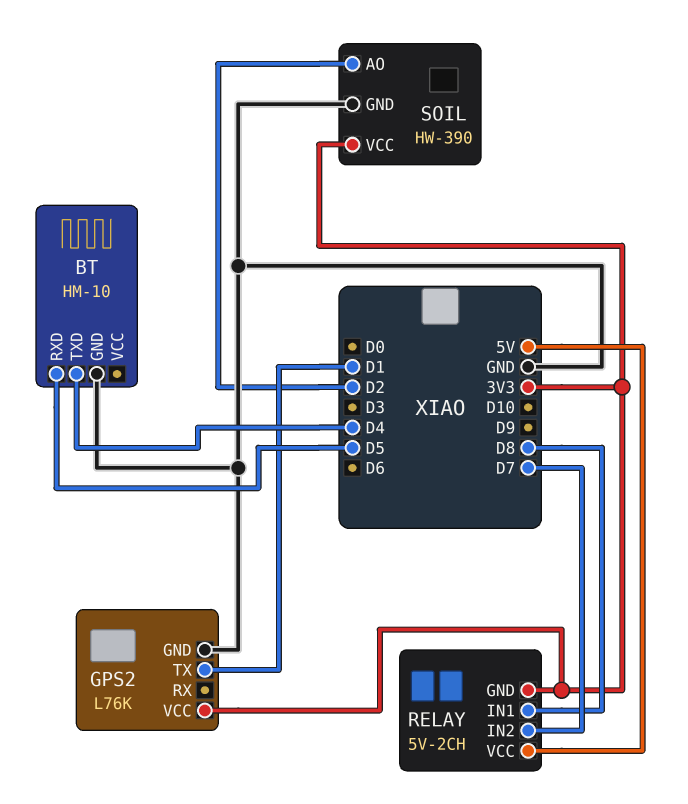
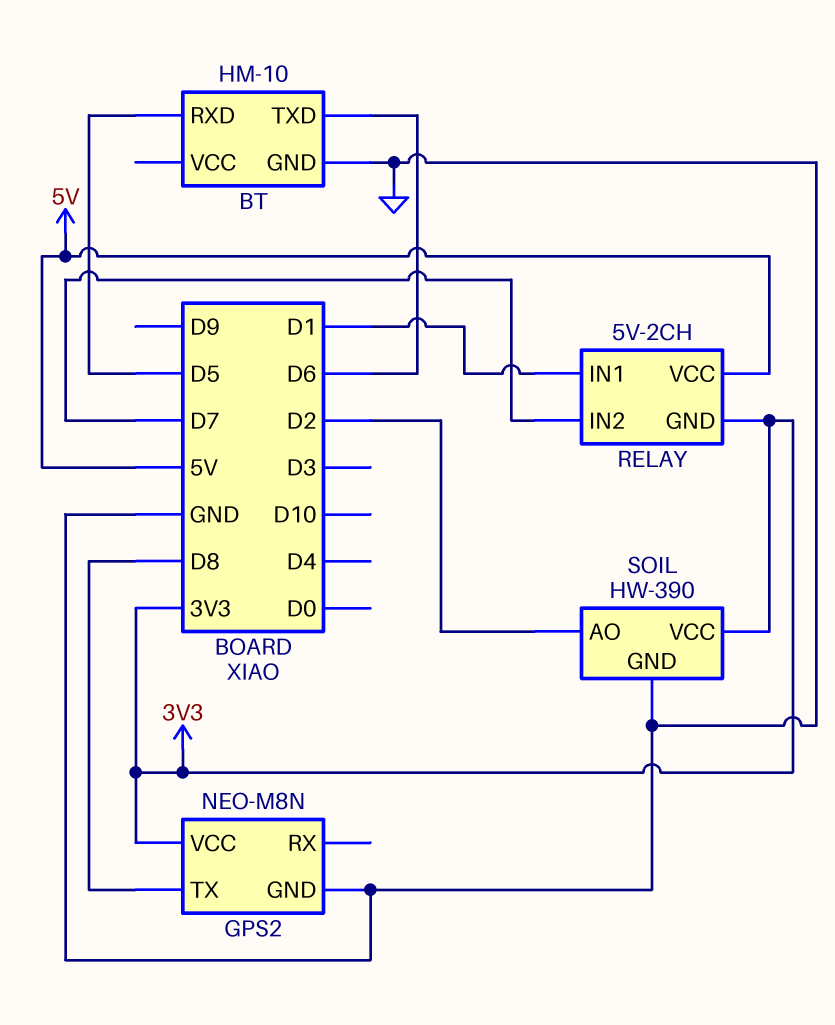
BT pin TXD: D4 -> D6
GPS2: L76K -> NEO-M8N
GPS2 pin TX: D1 -> D8
RELAY pin IN1: D8 -> D1

